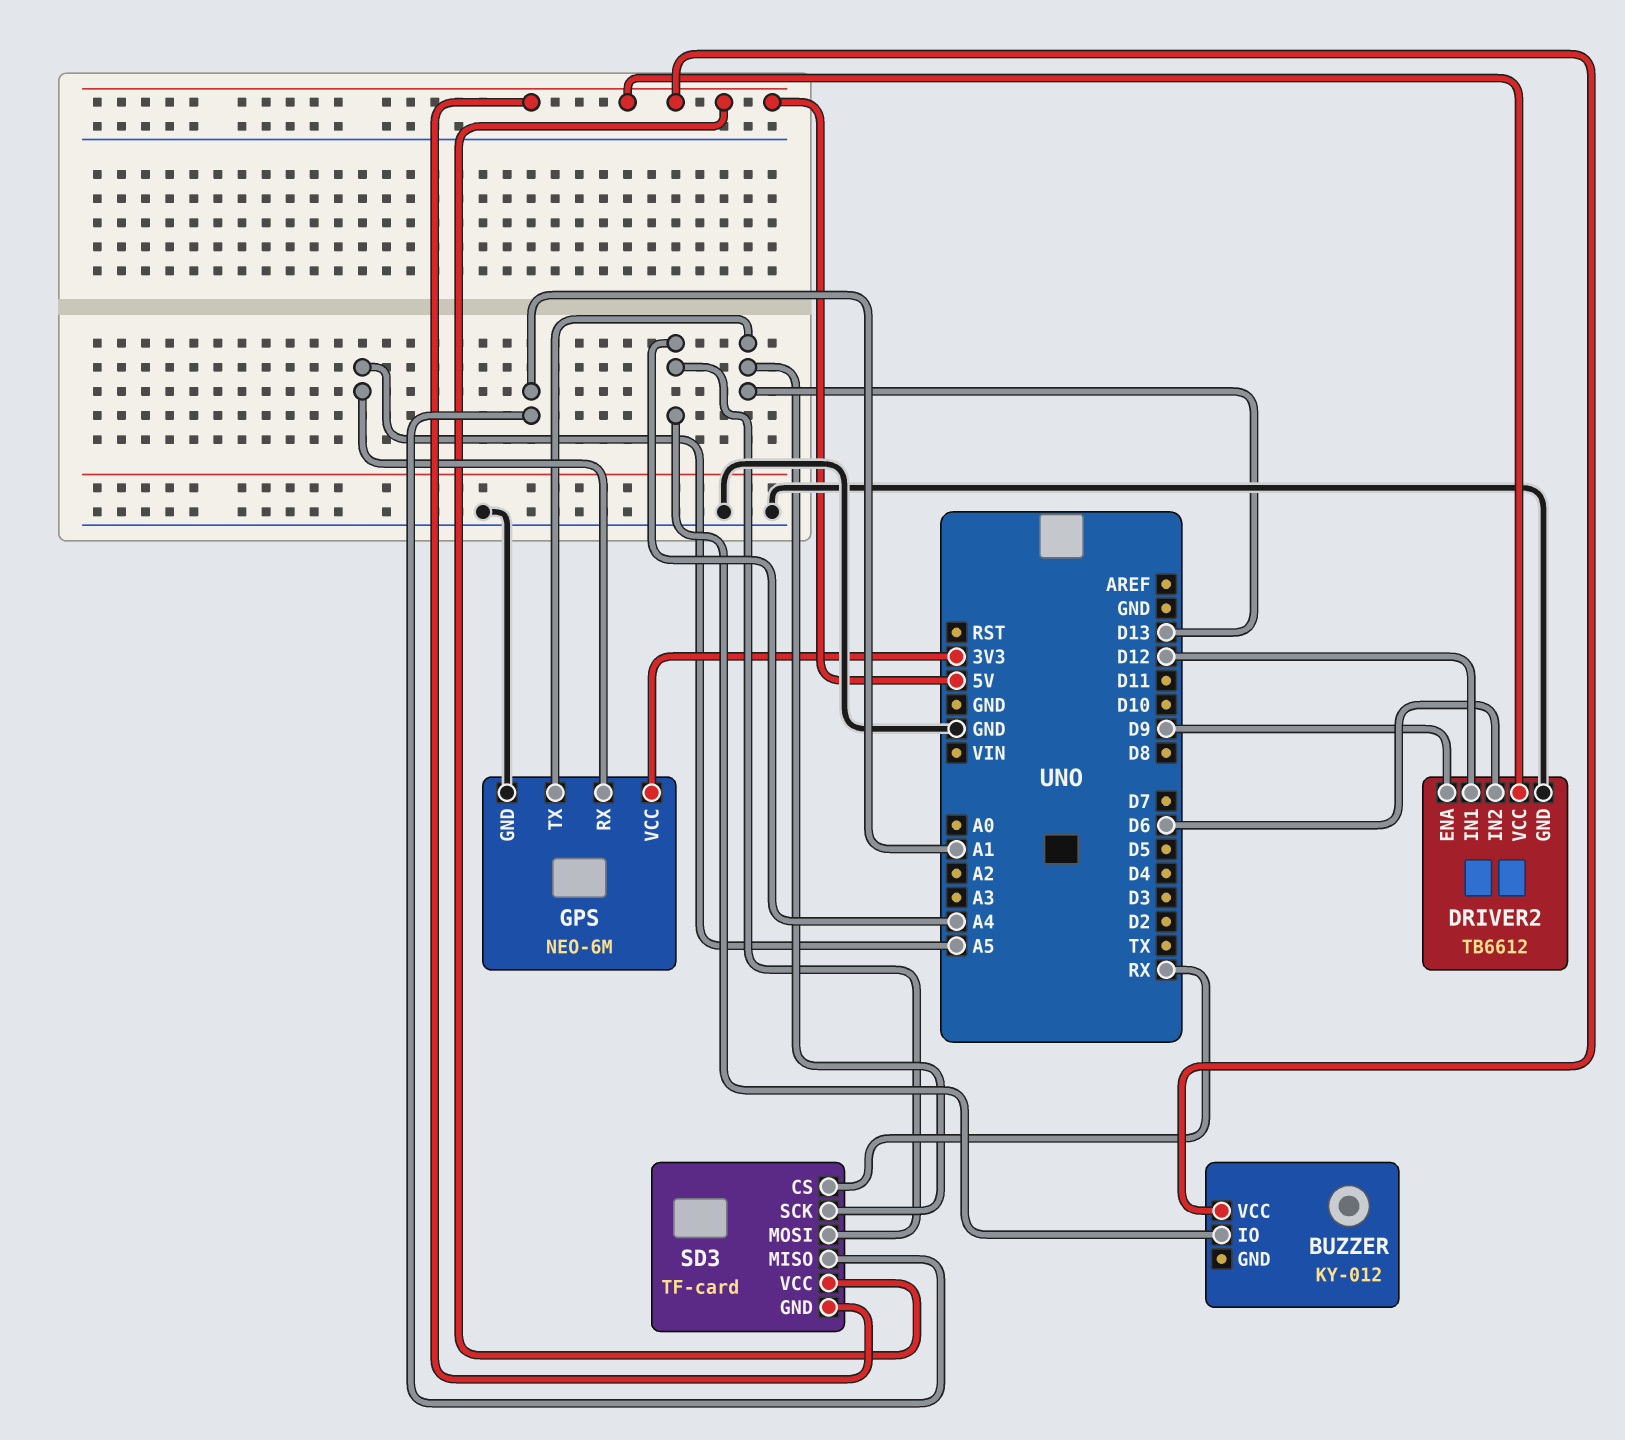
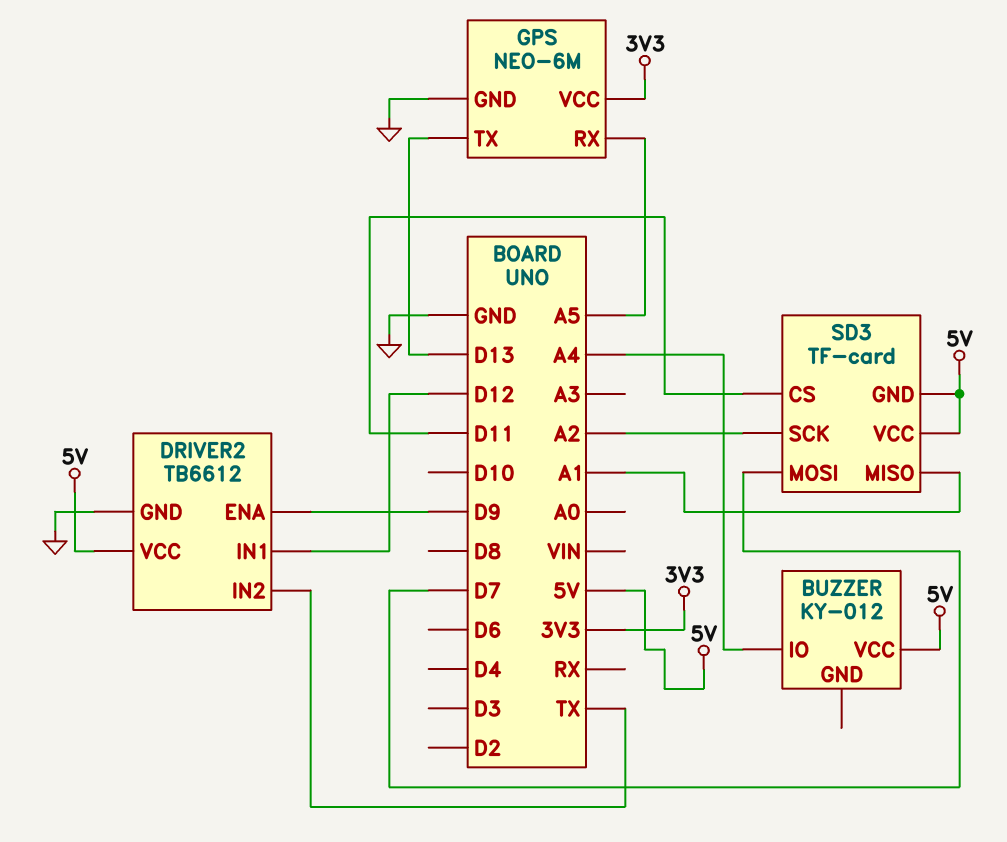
DRIVER2 pin IN2: D6 -> TX
SD3 pin CS: RX -> D11
SD3 pin MOSI: A4 -> D7
SD3 pin SCK: D13 -> A2

